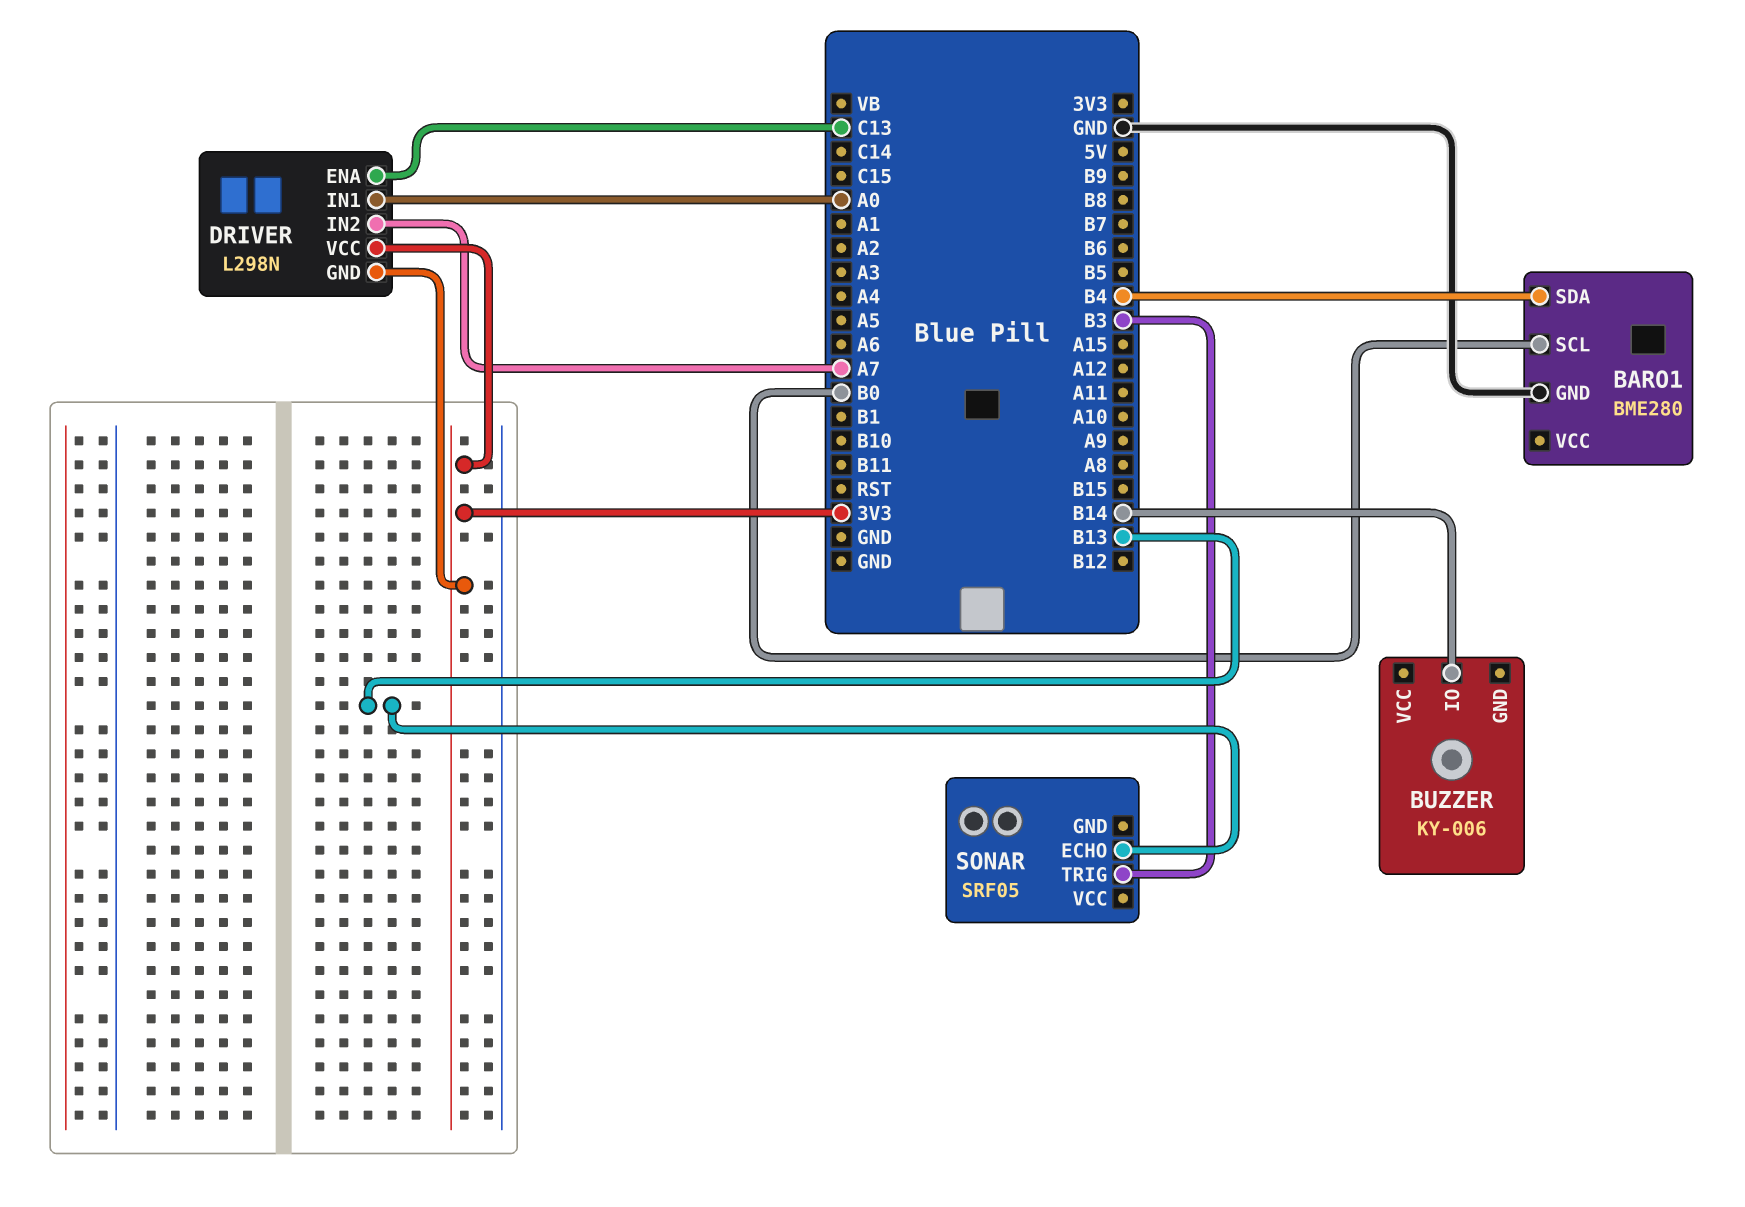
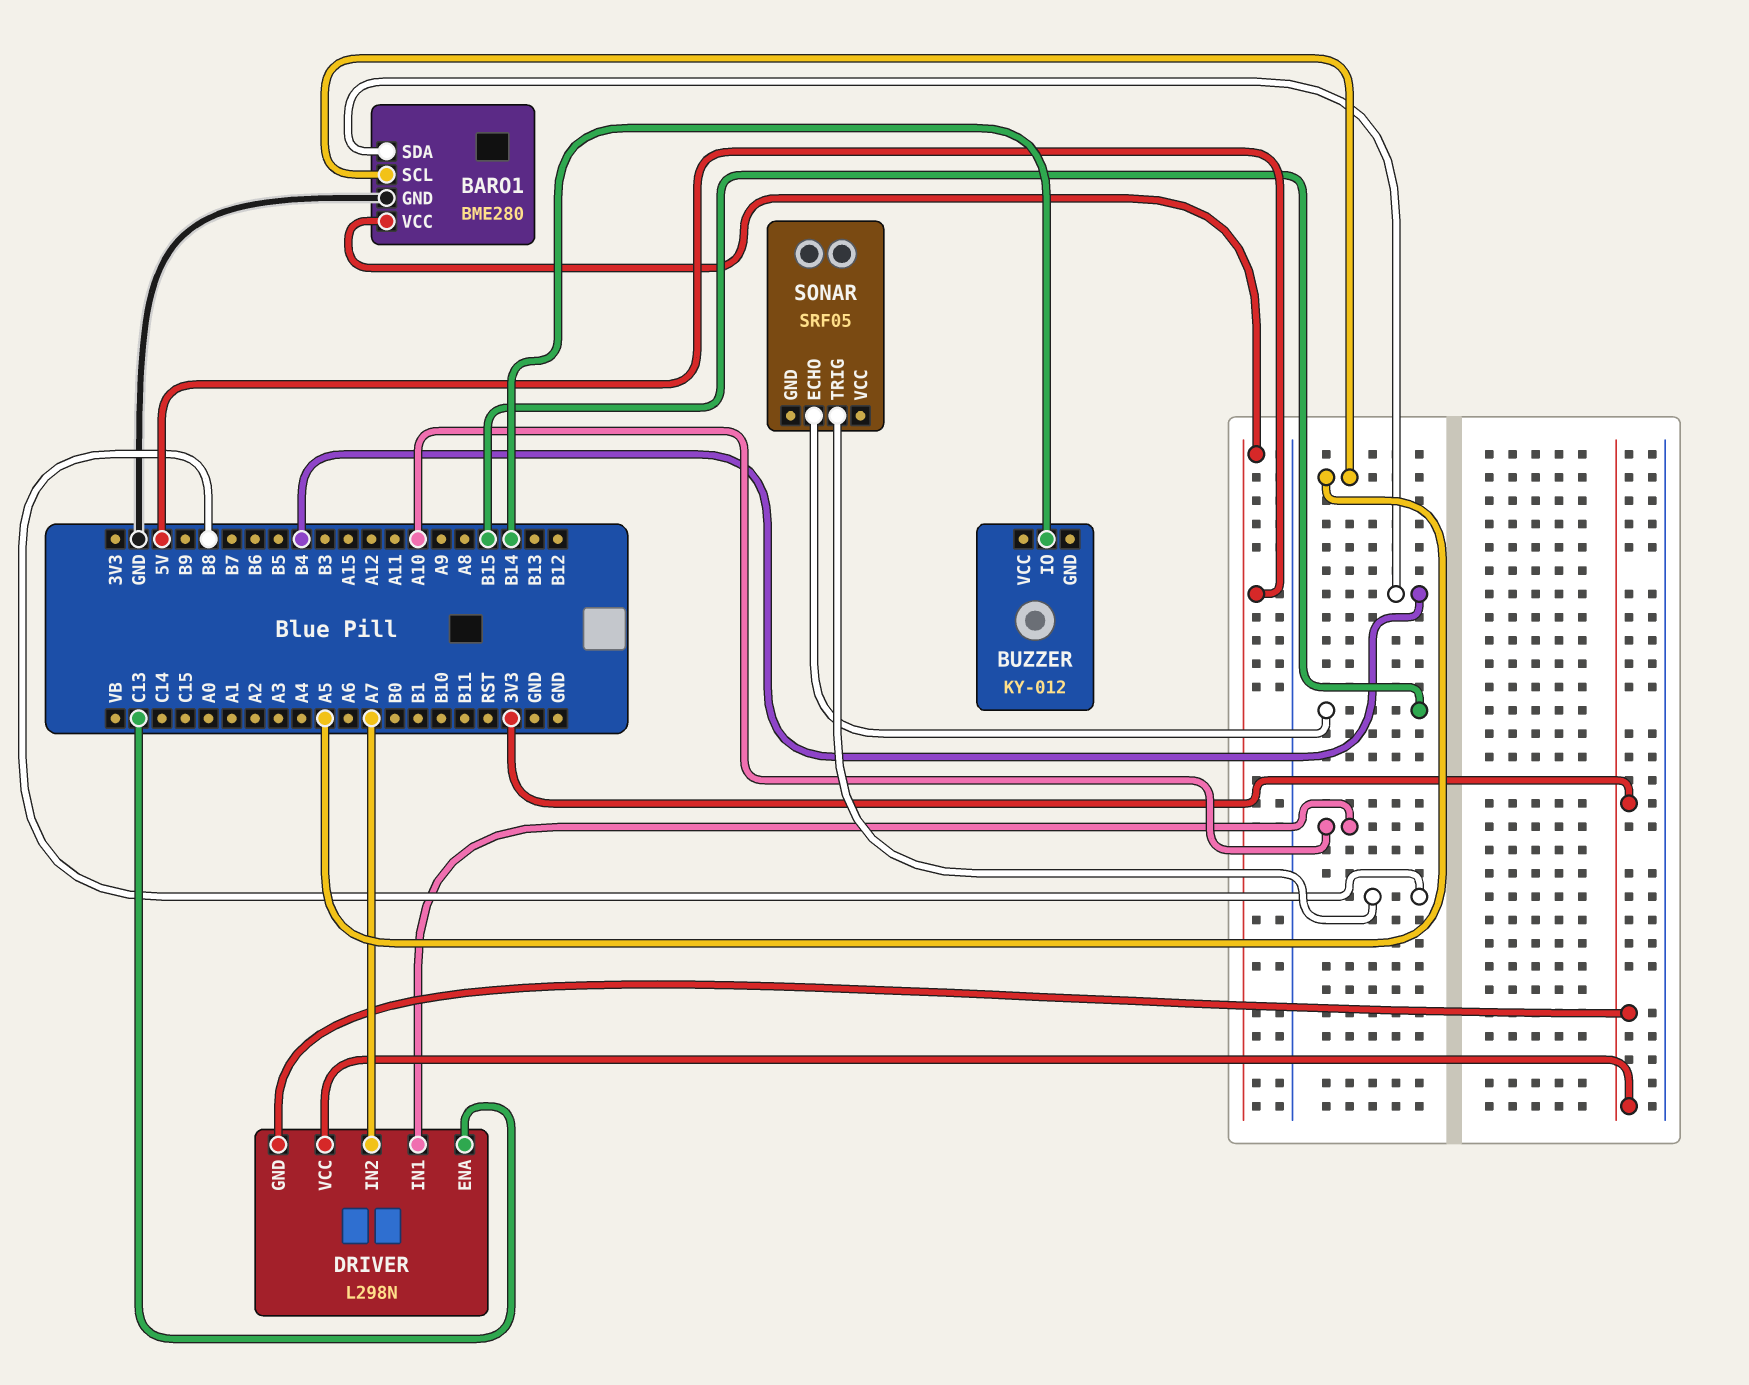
BARO1 pin SCL: B0 -> A5
BARO1 pin VCC: none -> 5V
BUZZER: KY-006 -> KY-012
DRIVER pin IN1: A0 -> A10
SONAR pin ECHO: B13 -> B15
SONAR pin TRIG: B3 -> B8

